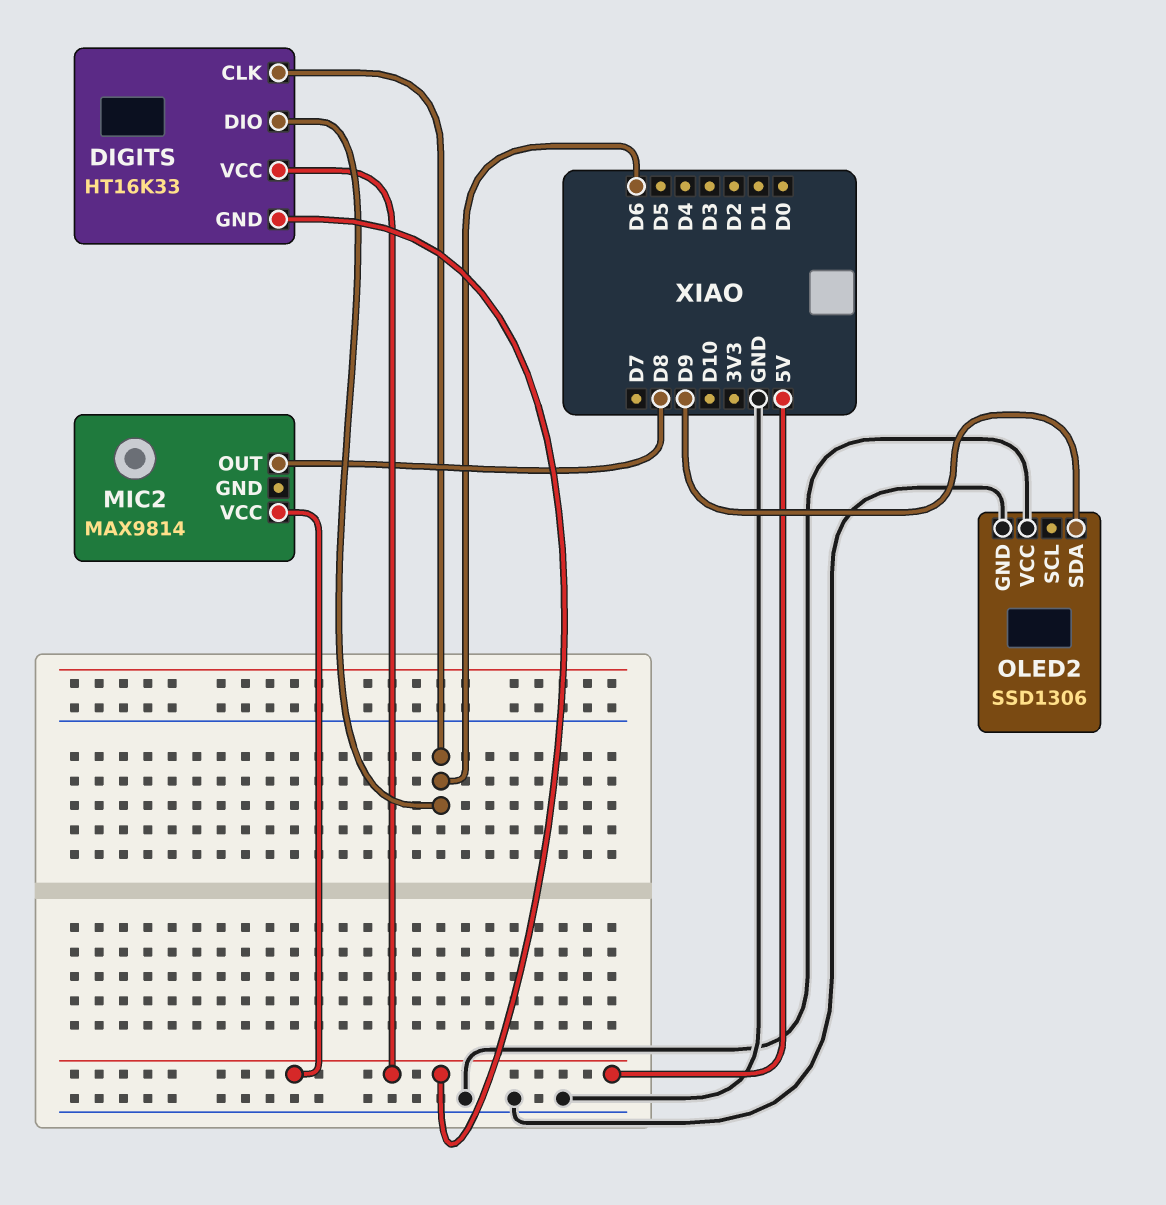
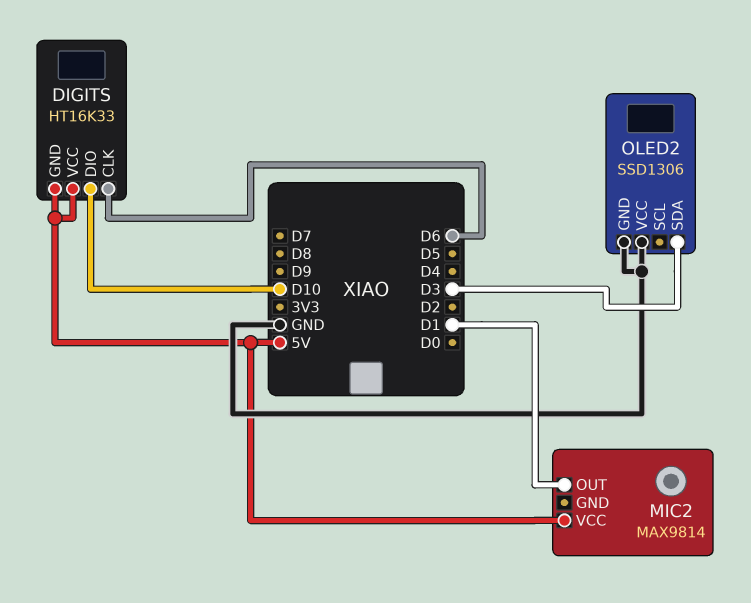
DIGITS pin DIO: D6 -> D10
MIC2 pin OUT: D8 -> D1
OLED2 pin SDA: D9 -> D3

